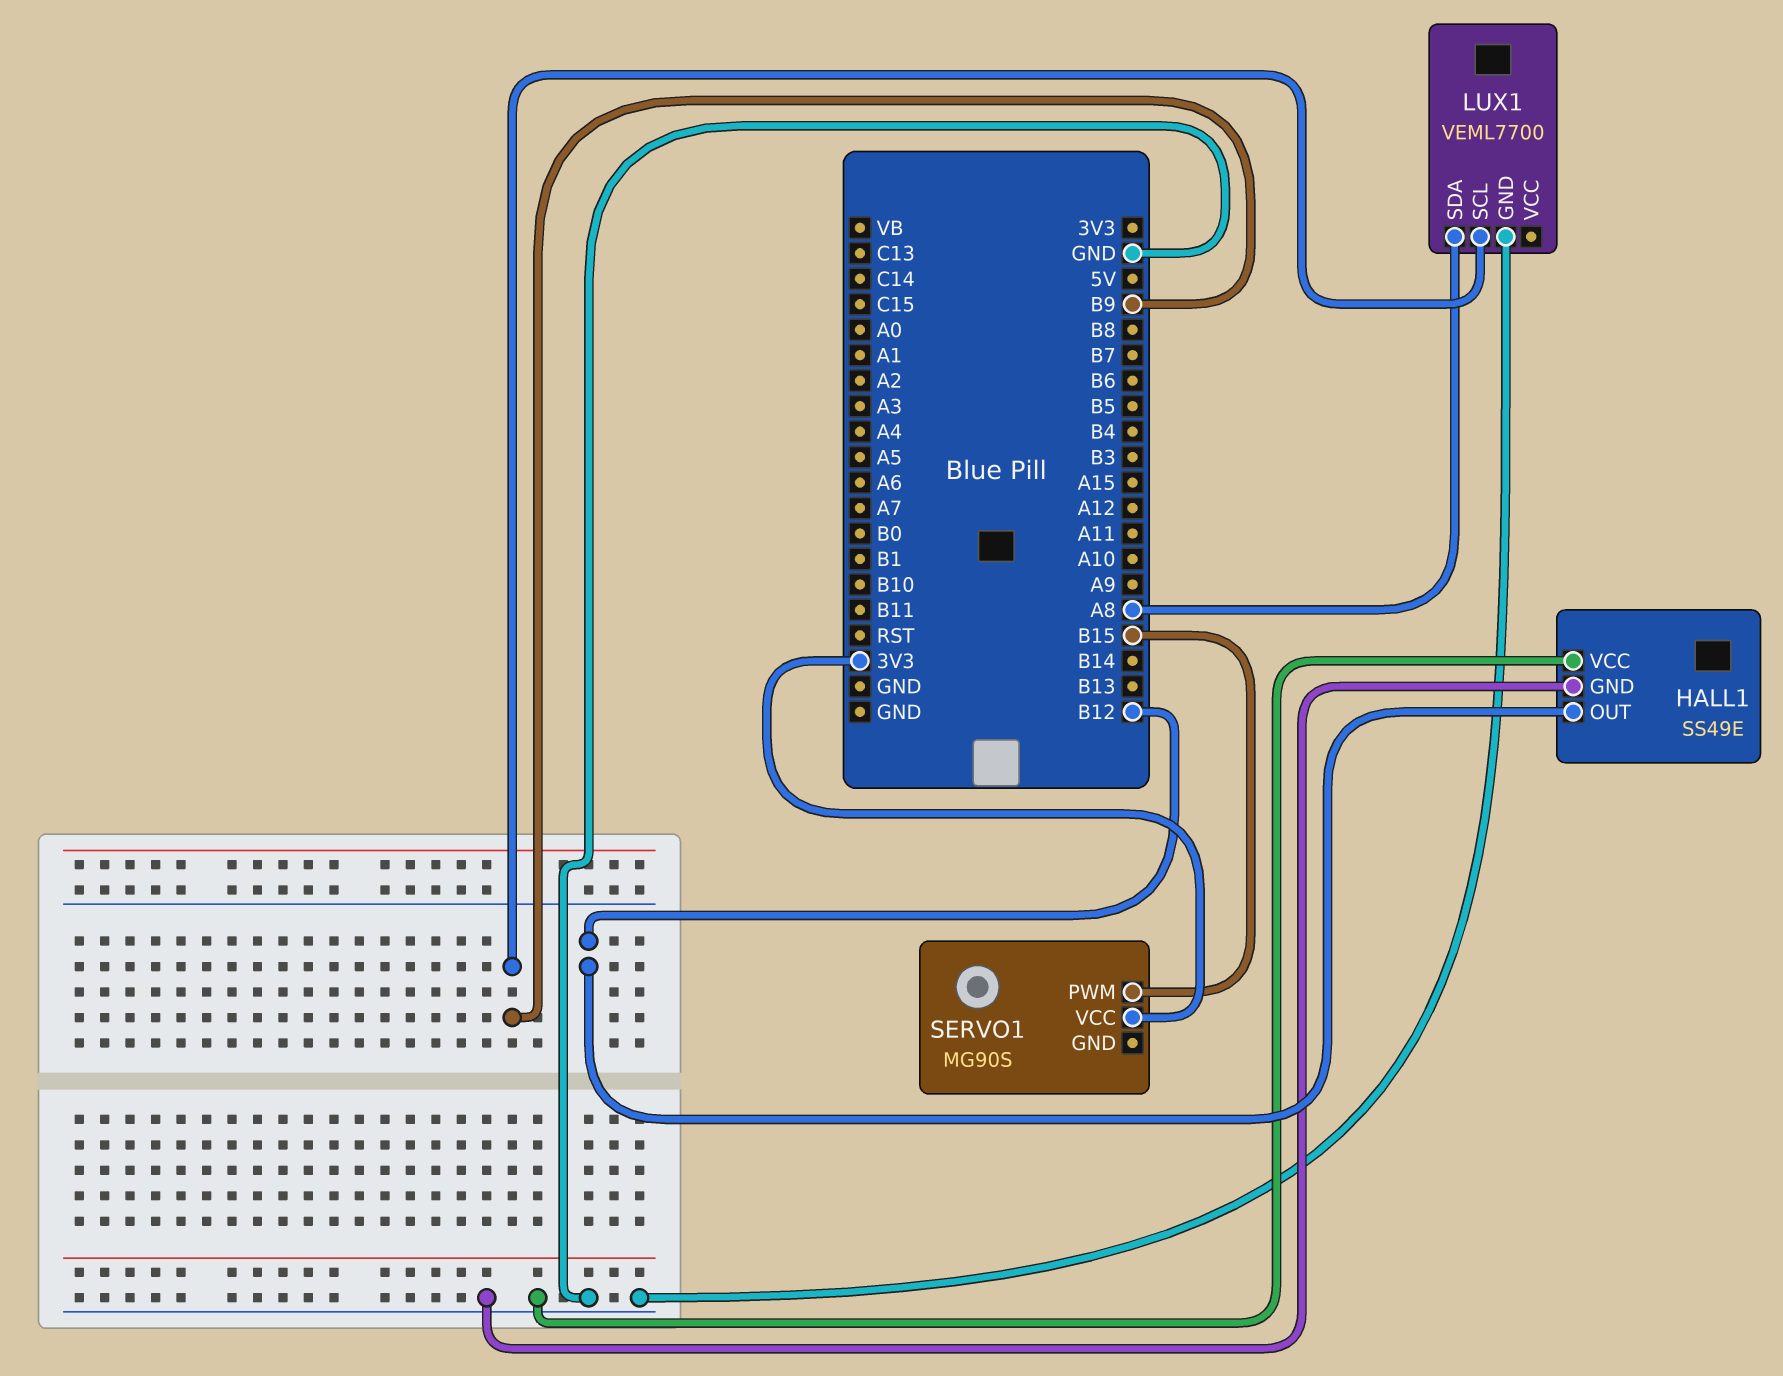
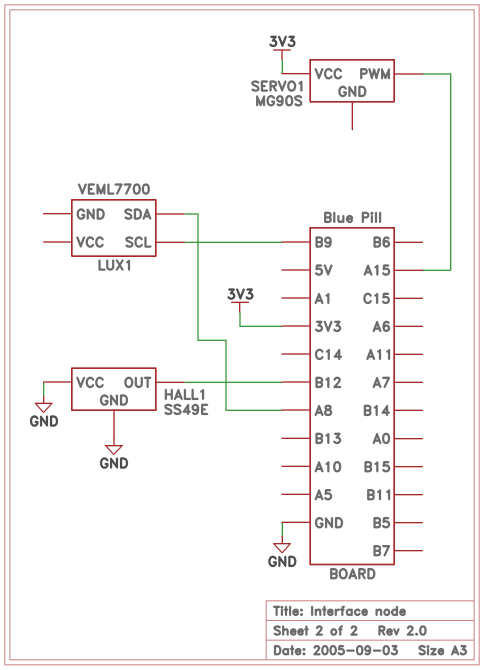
LUX1 pin GND: GND -> none
SERVO1 pin PWM: B15 -> A15

